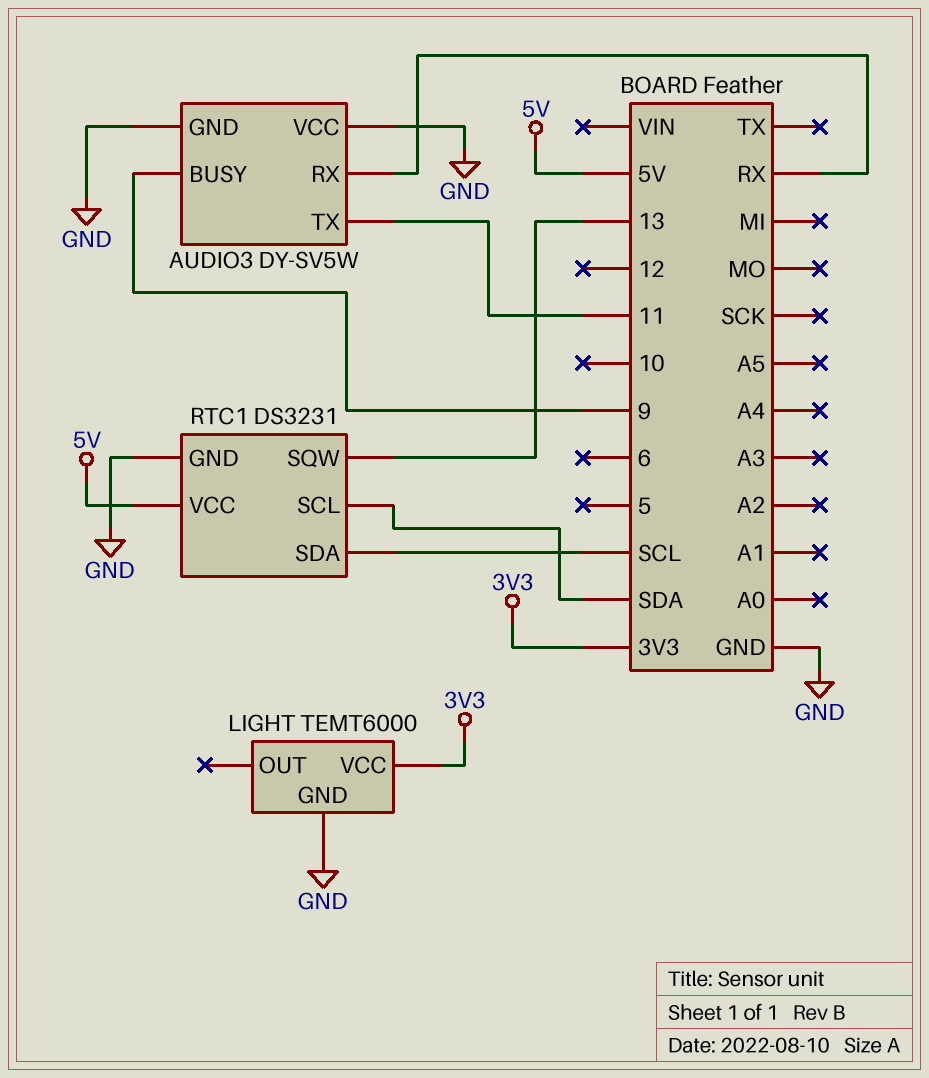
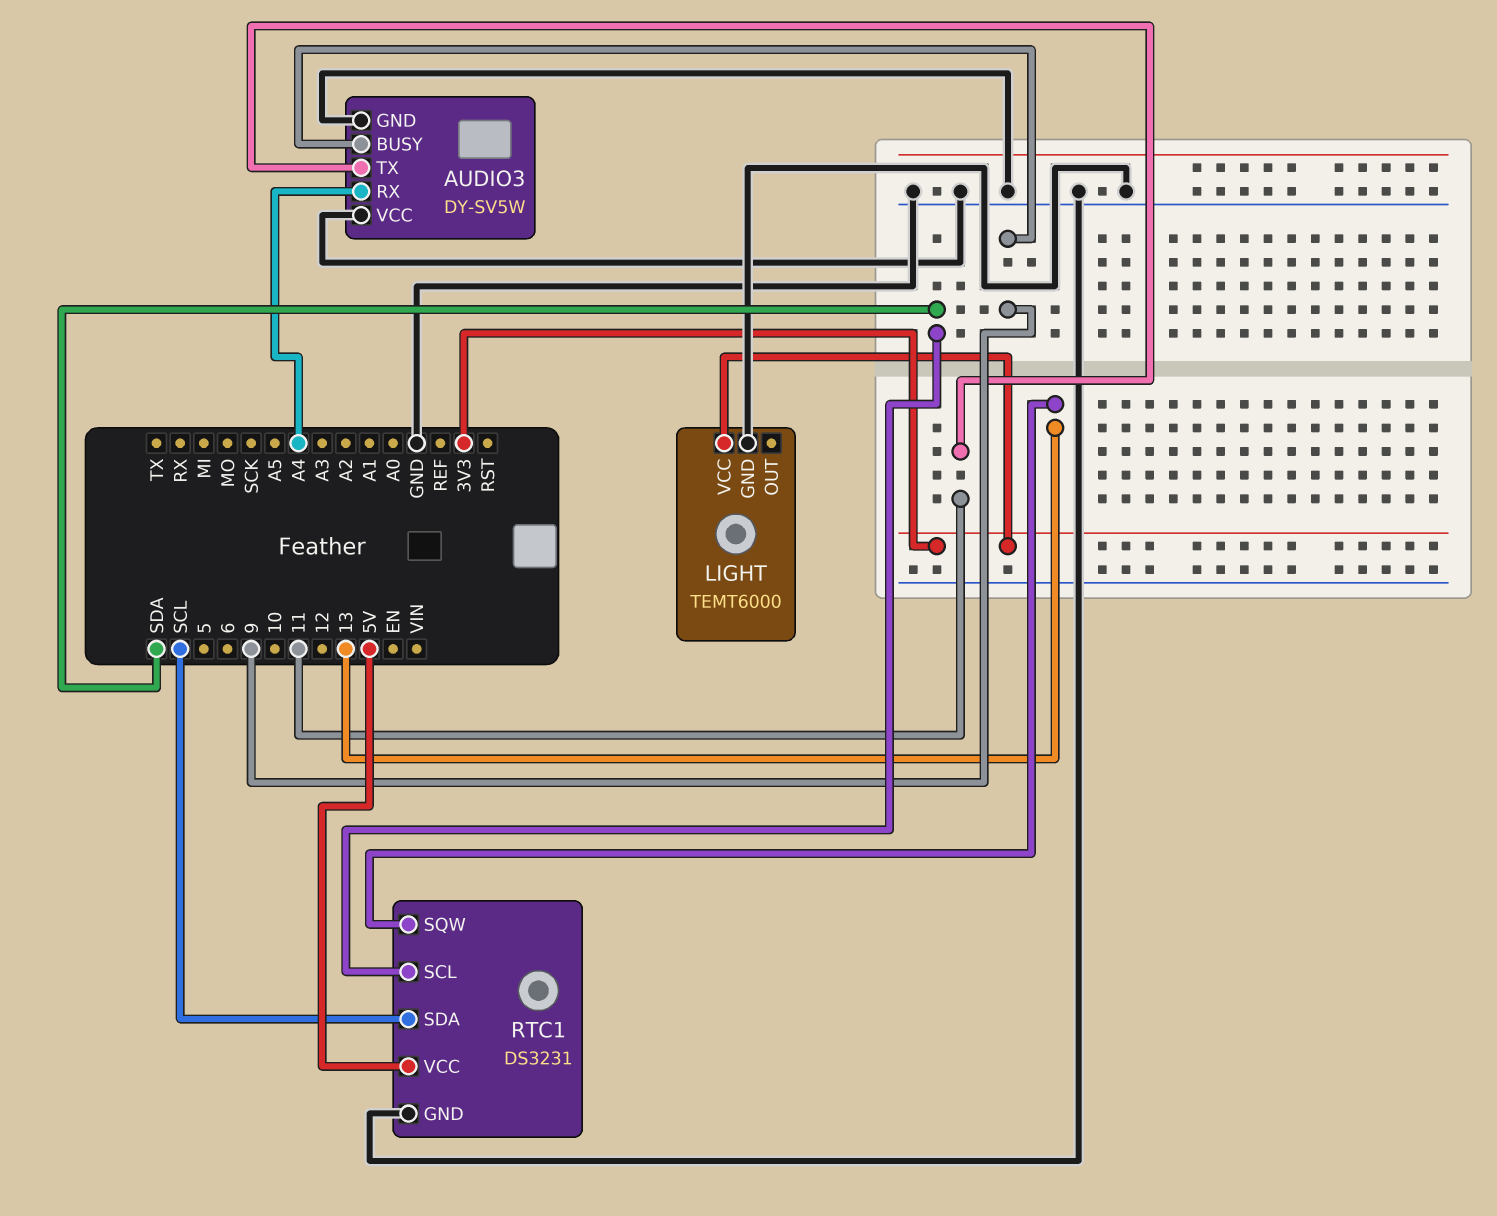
AUDIO3 pin RX: RX -> A4

